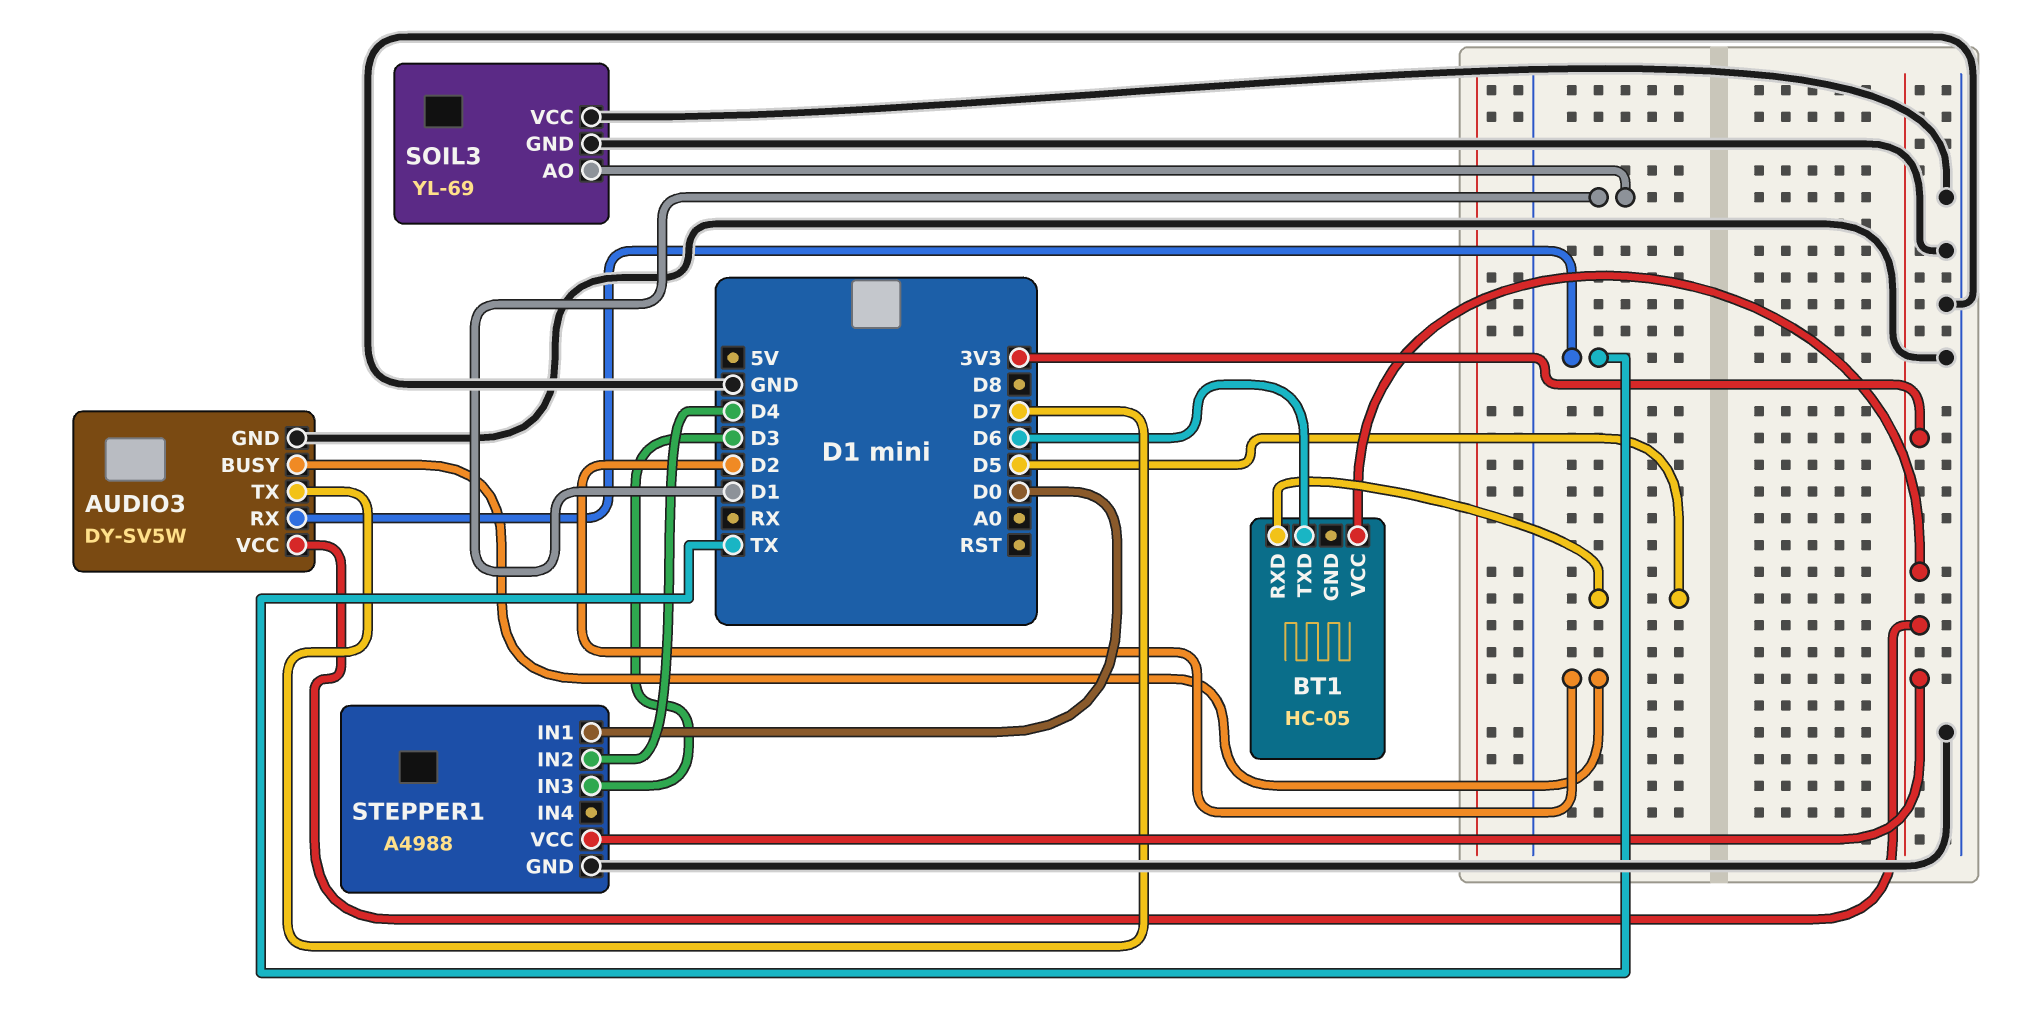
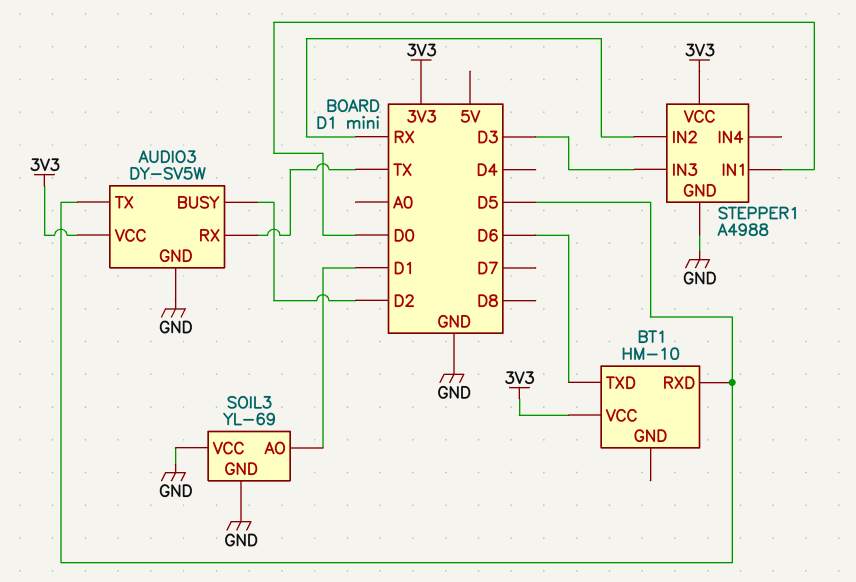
AUDIO3 pin TX: D7 -> D5
BT1: HC-05 -> HM-10
STEPPER1 pin IN2: D4 -> RX

